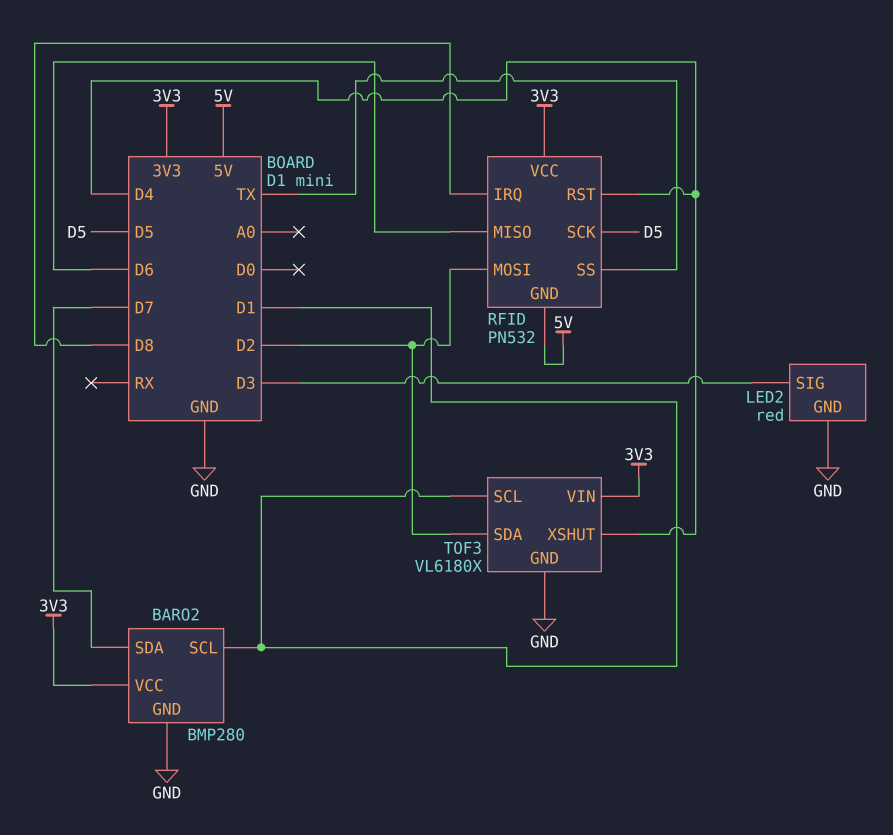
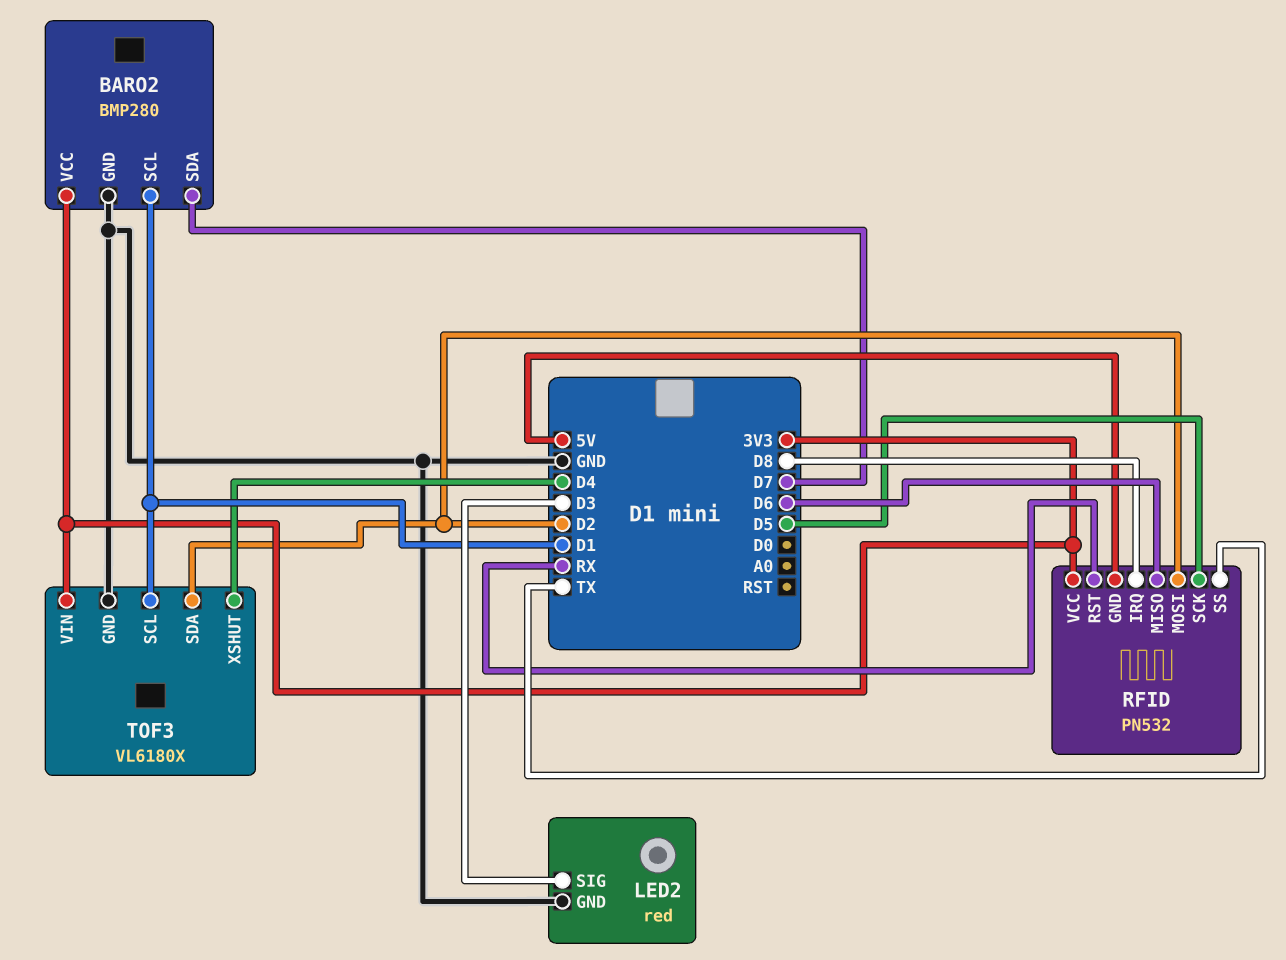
RFID pin RST: D4 -> RX

